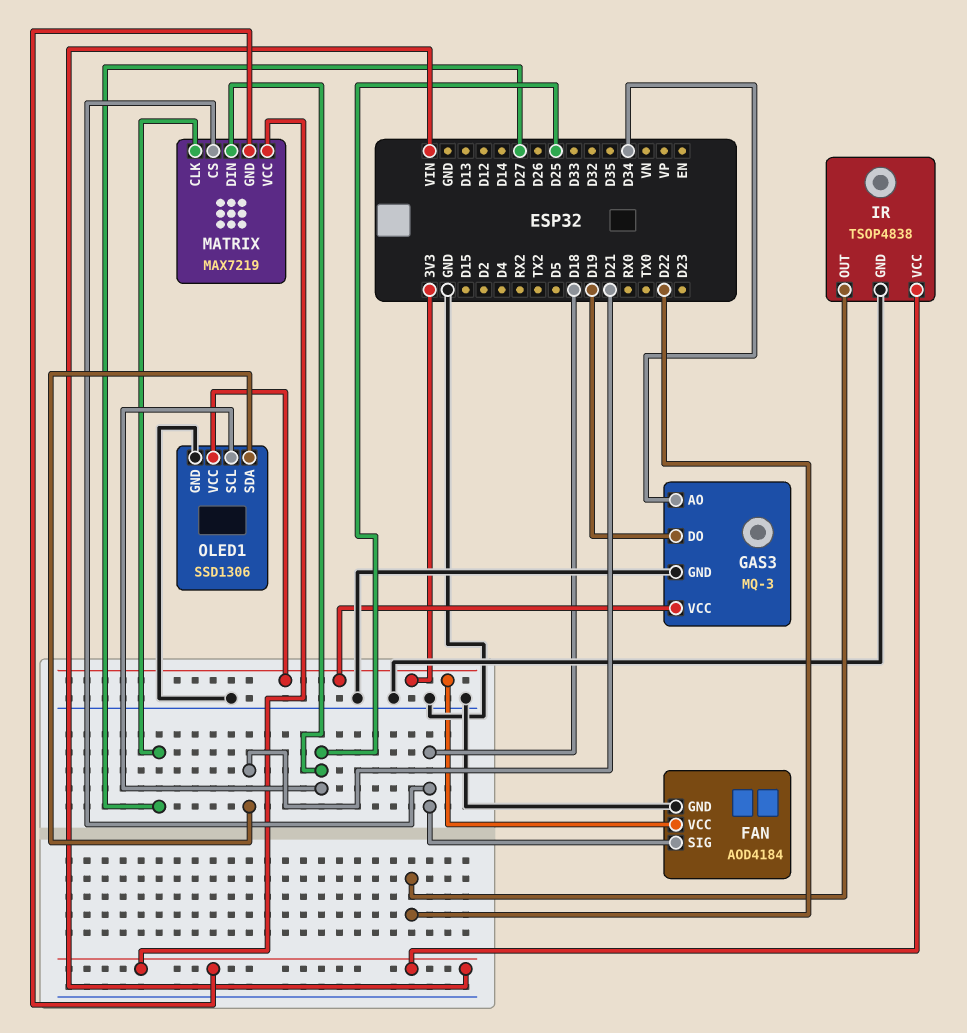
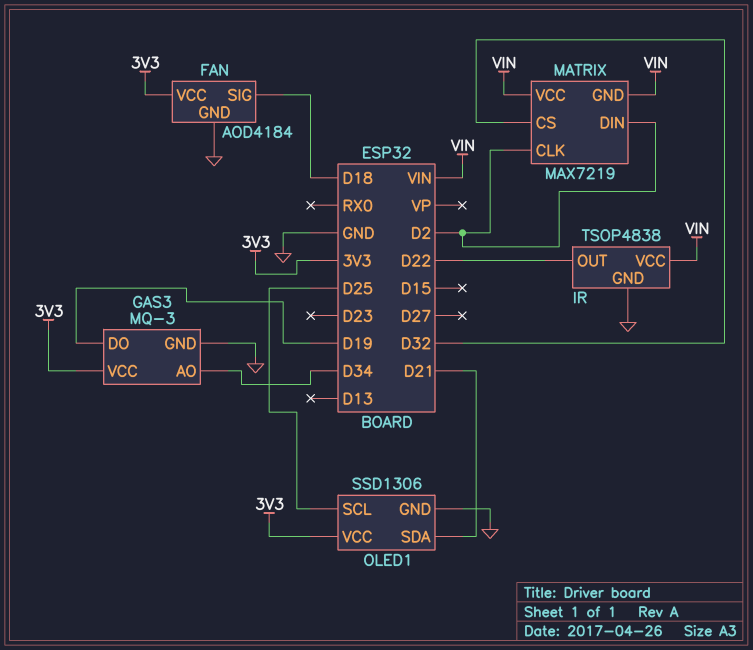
MATRIX pin CLK: D27 -> D2
MATRIX pin CS: D18 -> D32
MATRIX pin DIN: D25 -> D2

